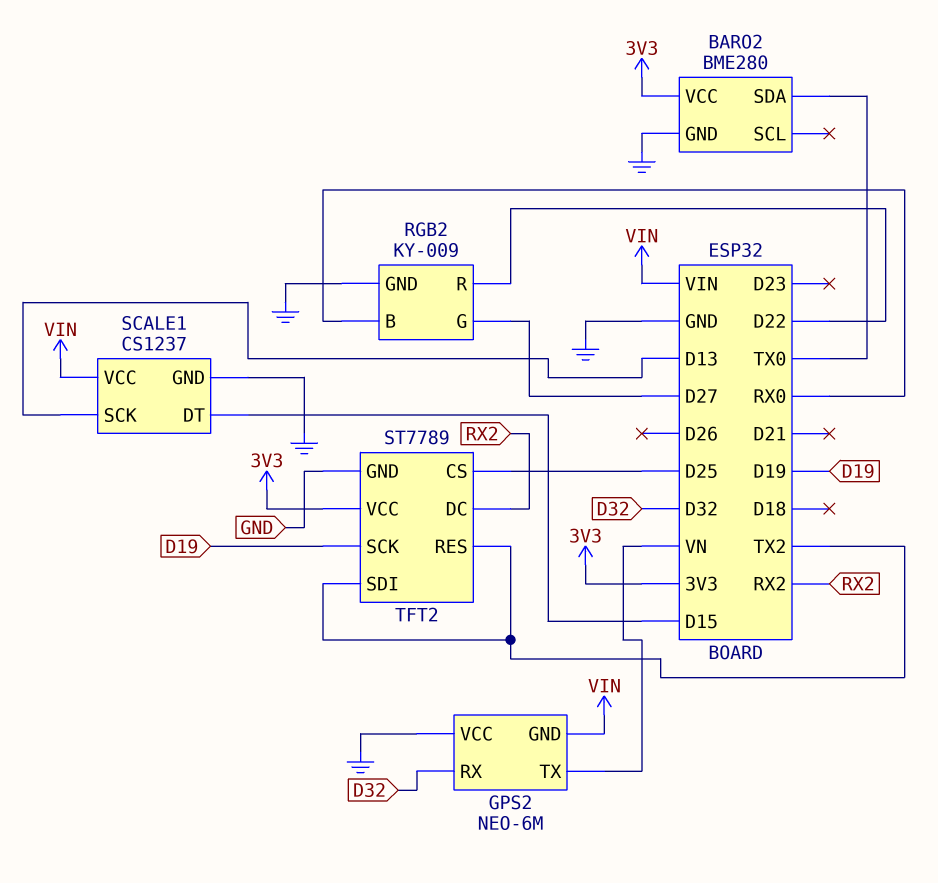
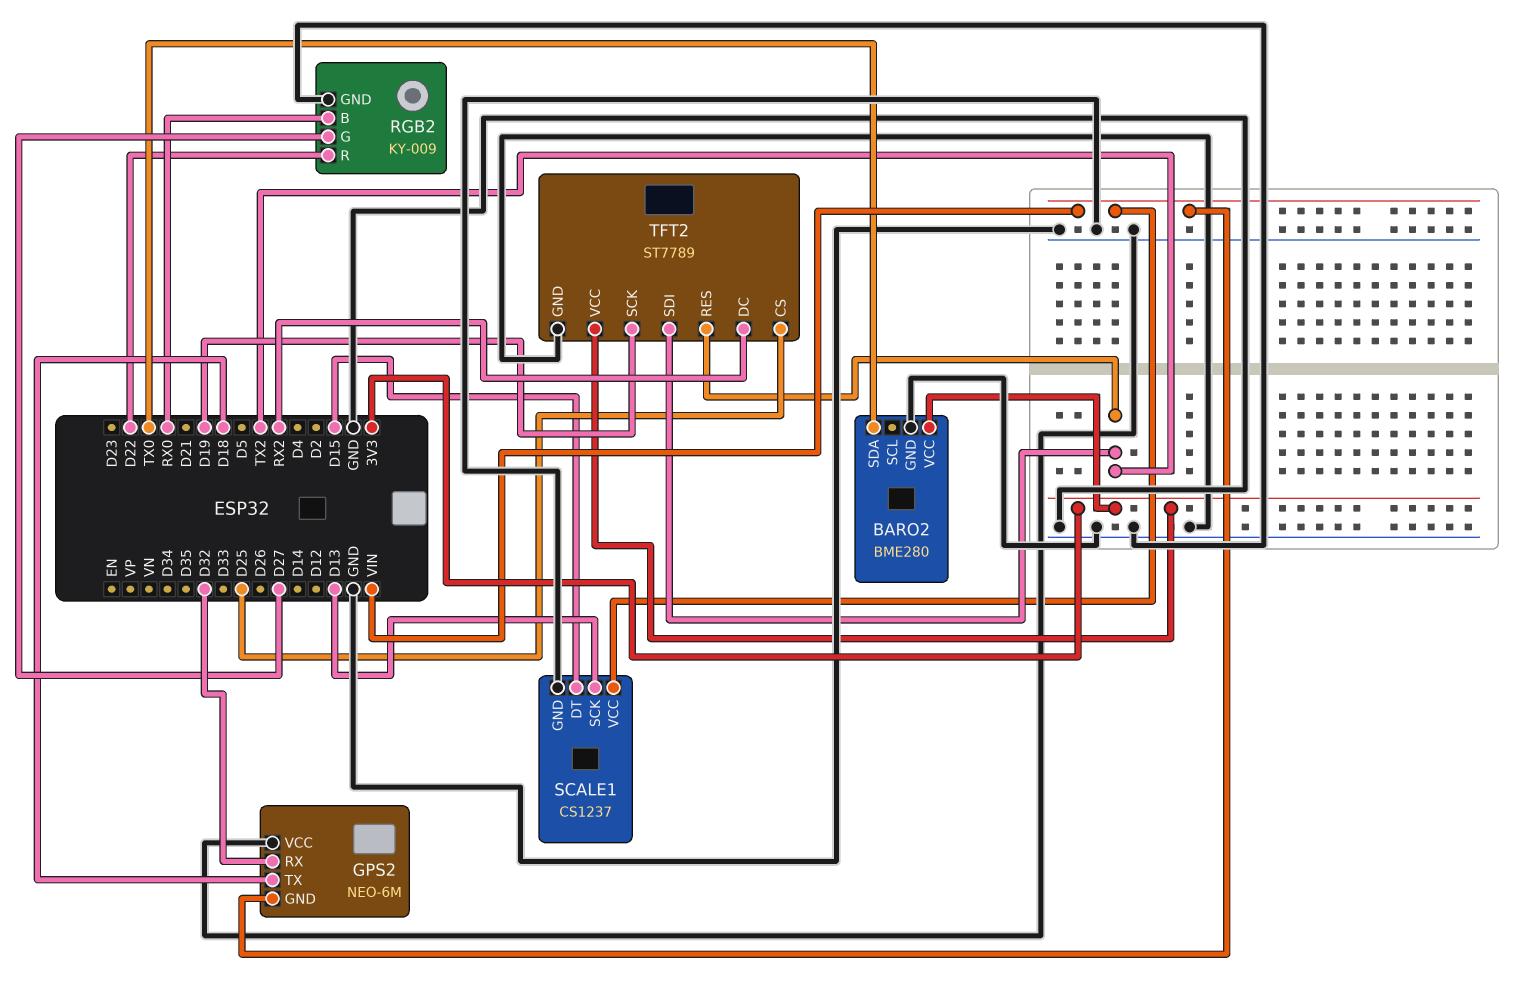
GPS2 pin TX: VN -> D18

